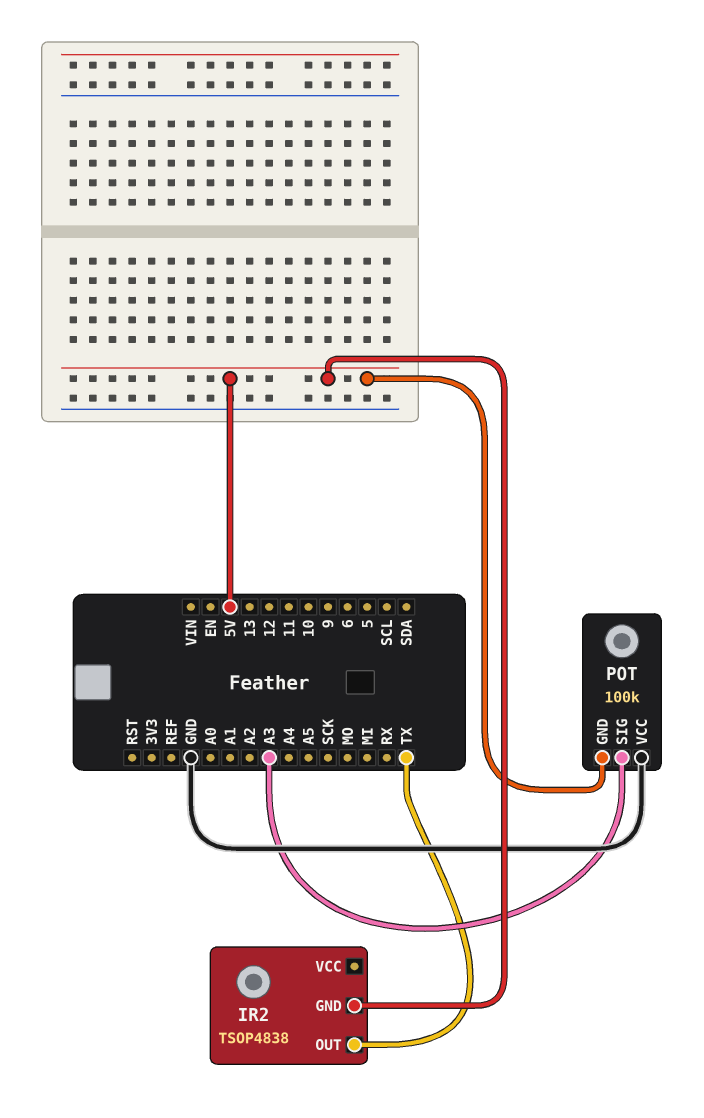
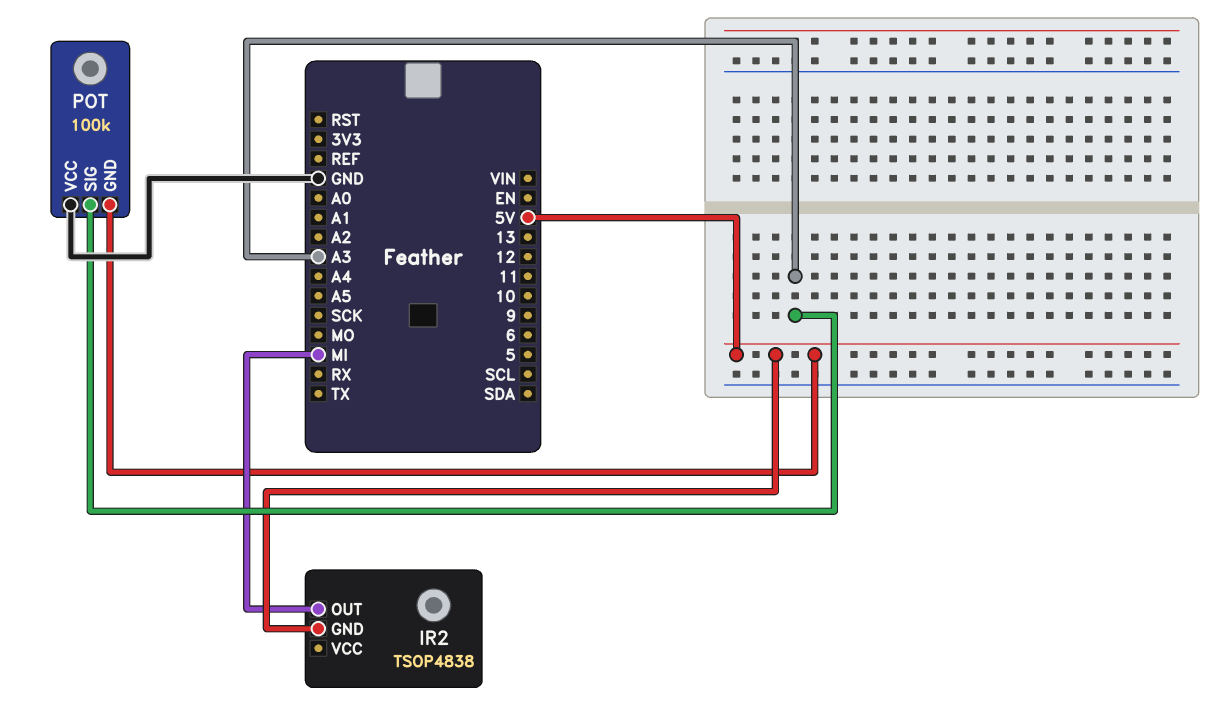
IR2 pin OUT: TX -> MI

